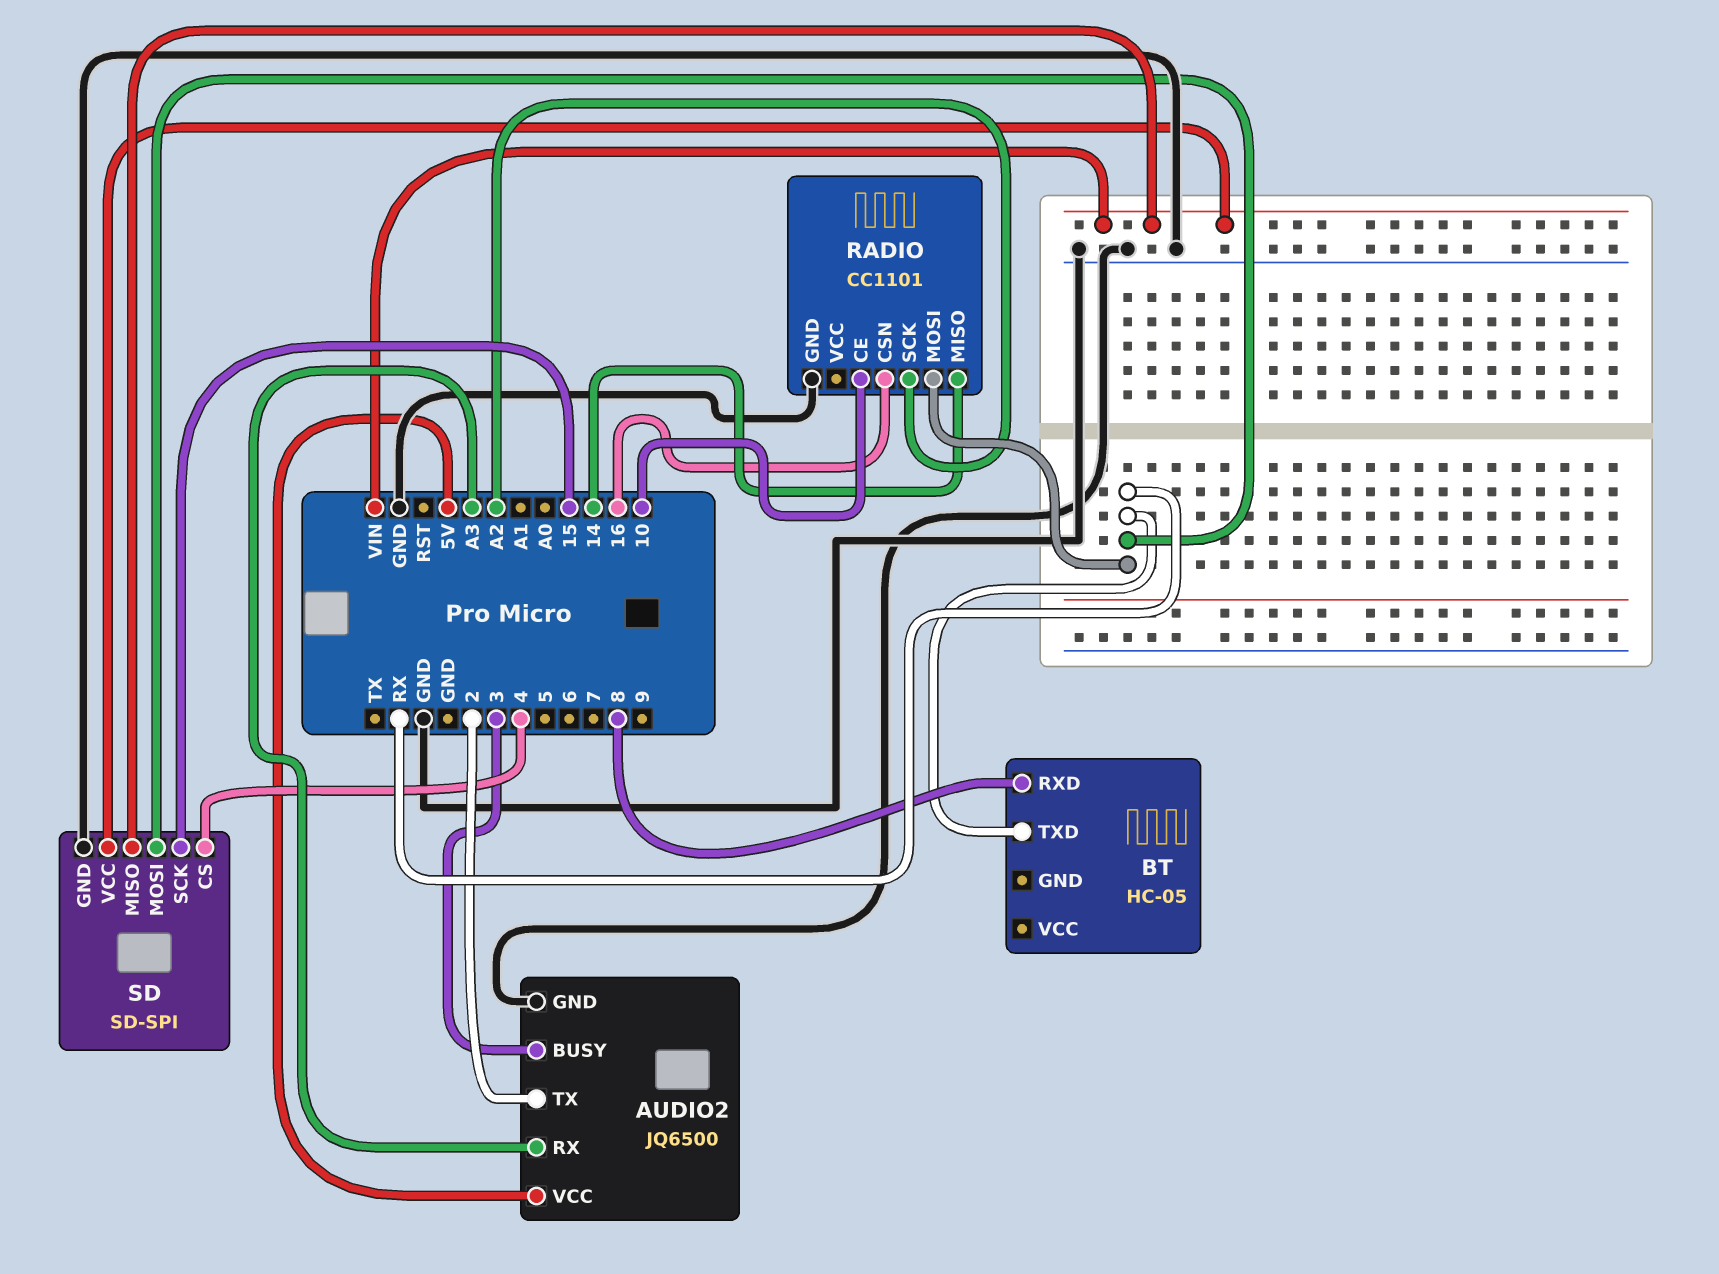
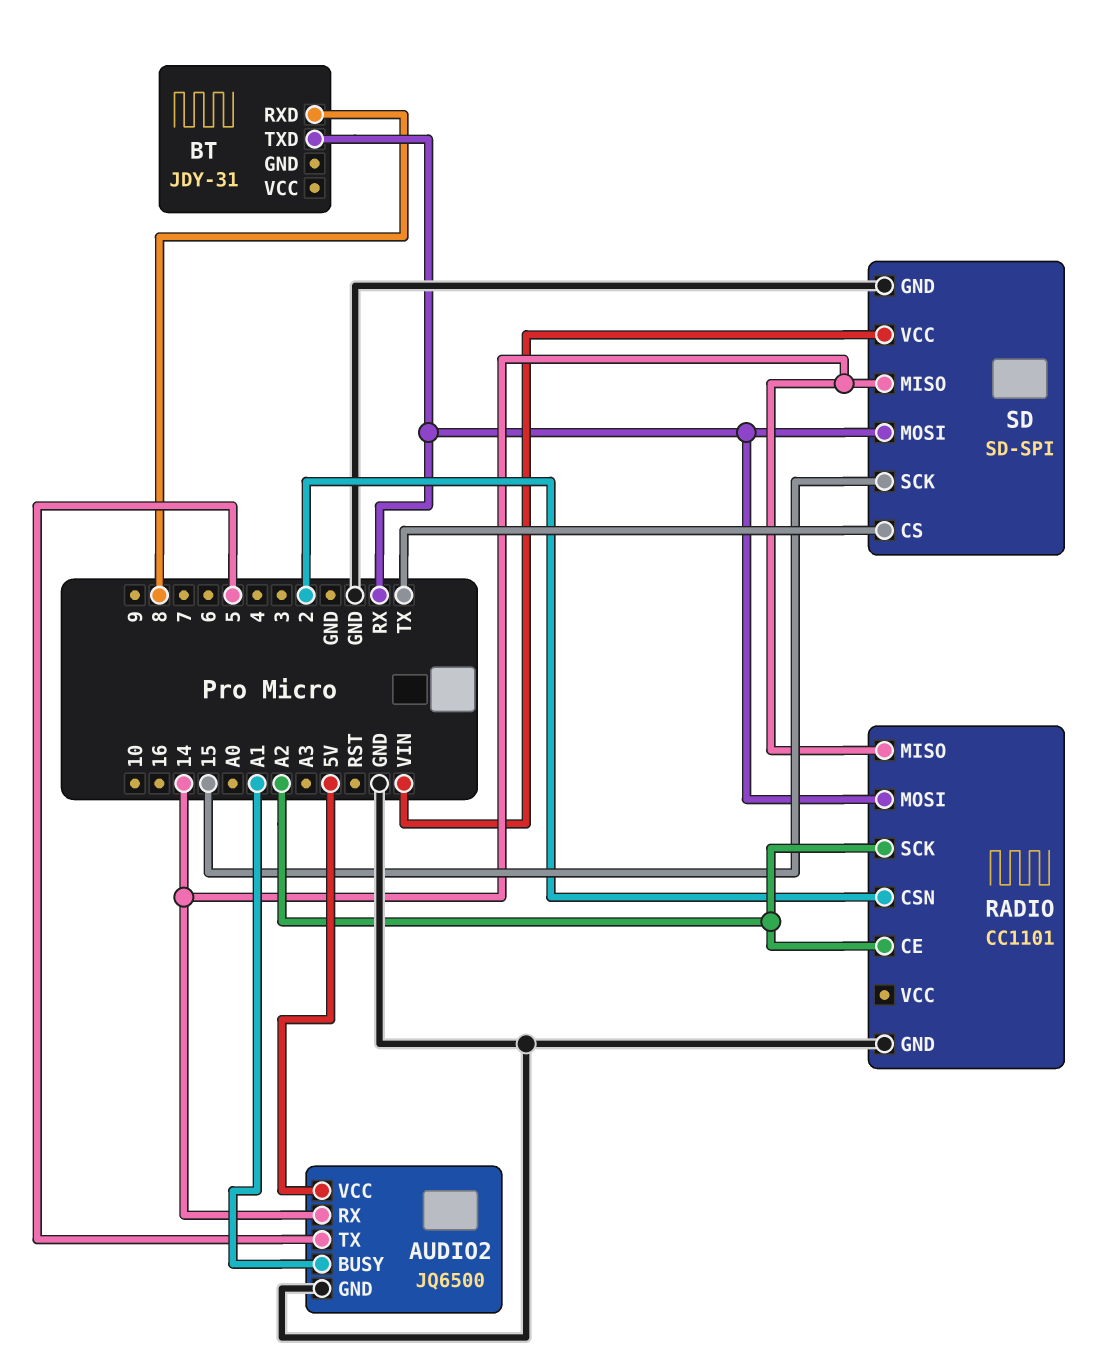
AUDIO2 pin BUSY: 3 -> A1
AUDIO2 pin RX: A3 -> 14
AUDIO2 pin TX: 2 -> 5
BT: HC-05 -> JDY-31
RADIO pin CE: 10 -> A2
RADIO pin CSN: 16 -> 2
SD pin CS: 4 -> TX
SD pin MISO: VIN -> 14

